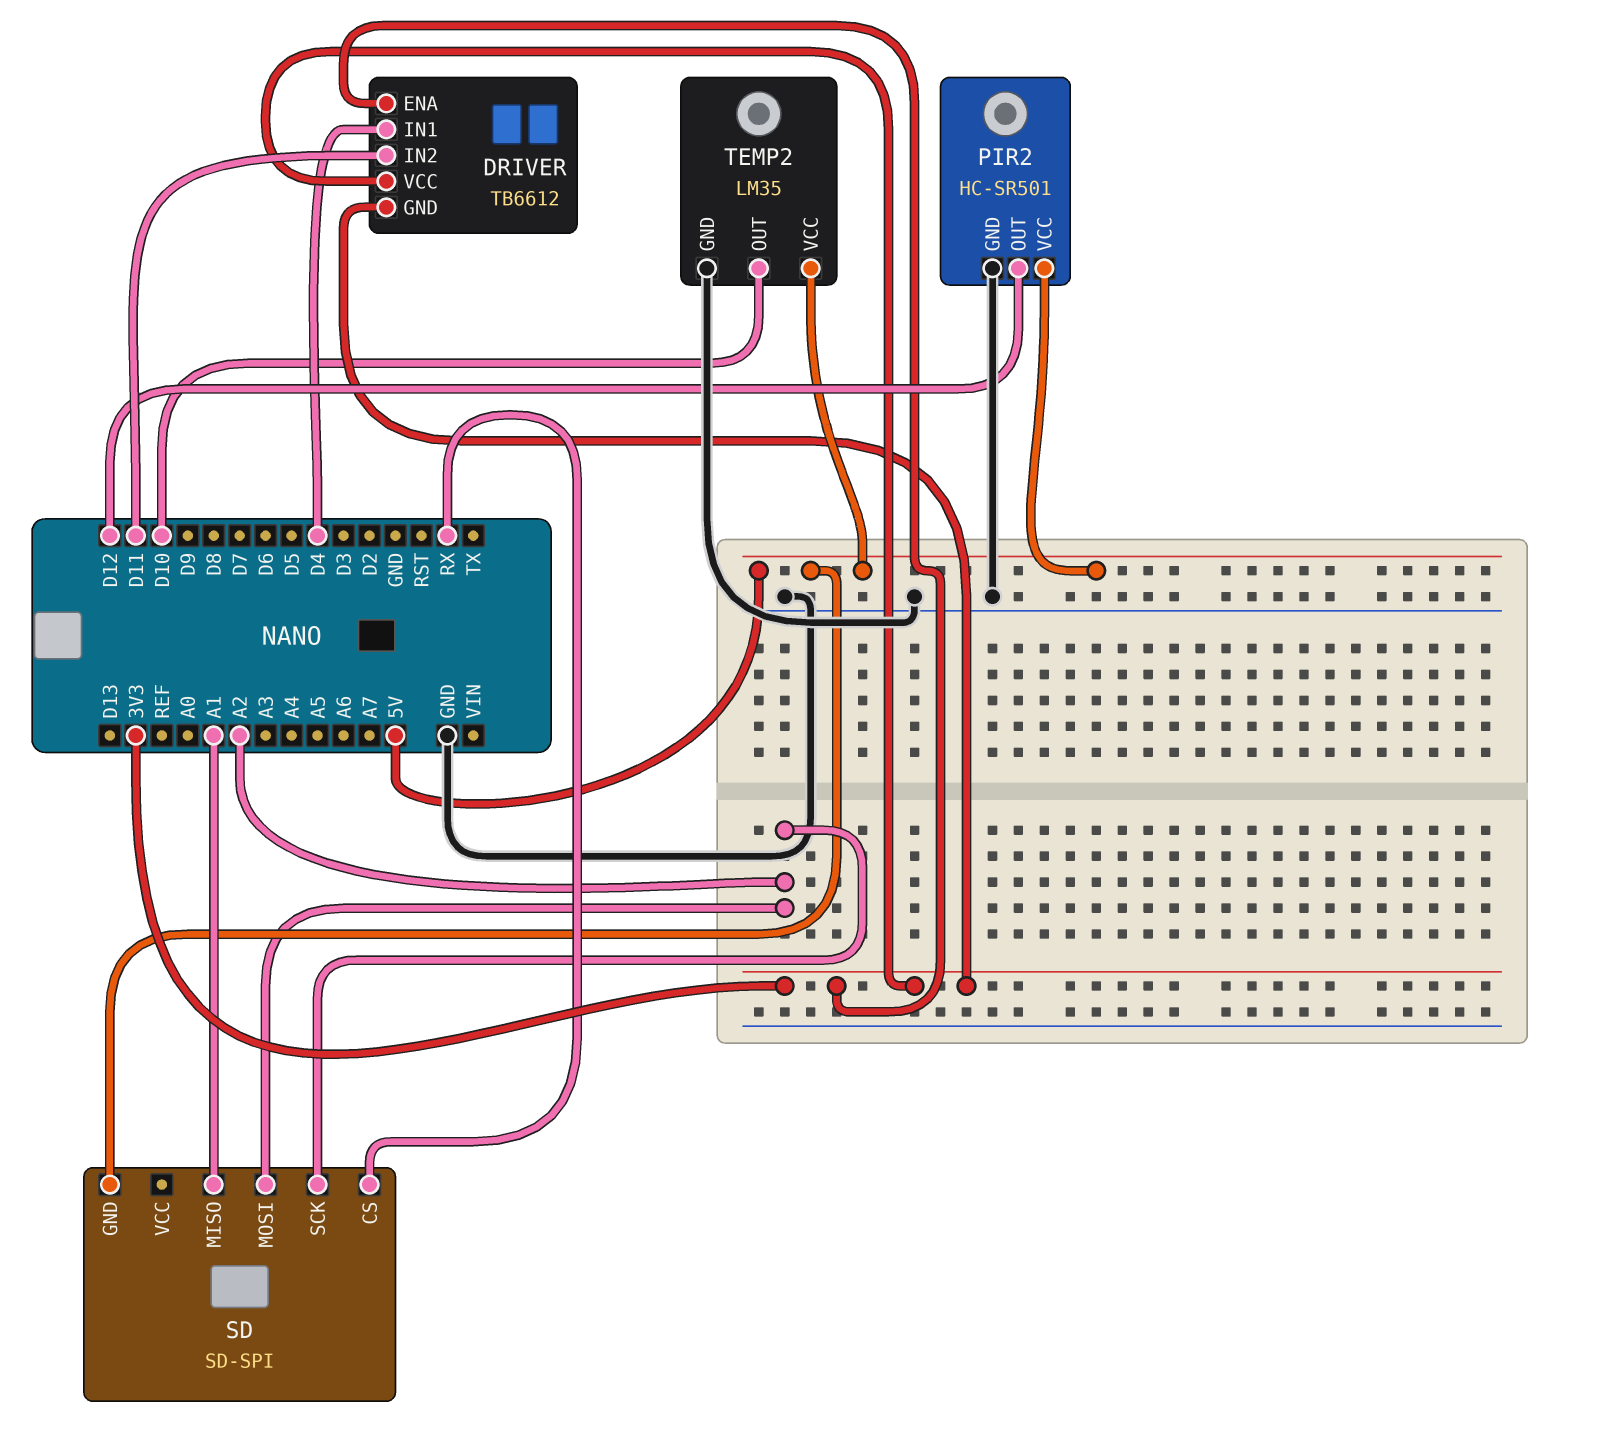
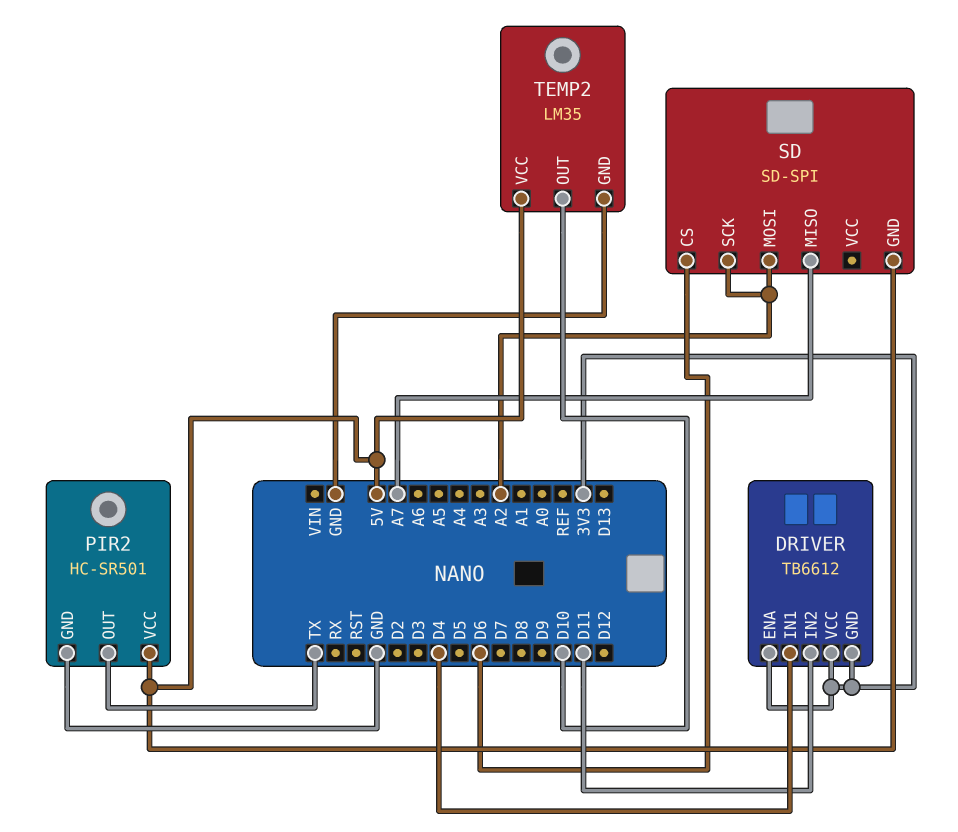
PIR2 pin OUT: D12 -> TX
SD pin CS: RX -> D6
SD pin MISO: A1 -> A7

